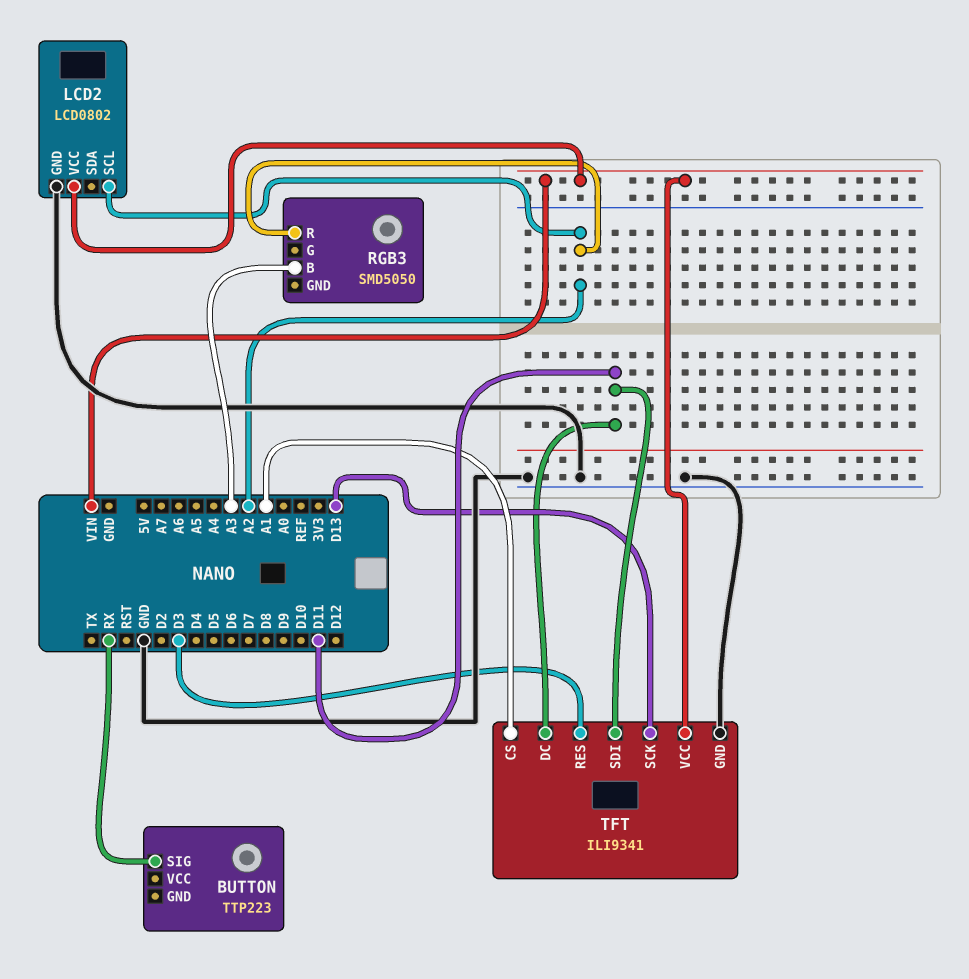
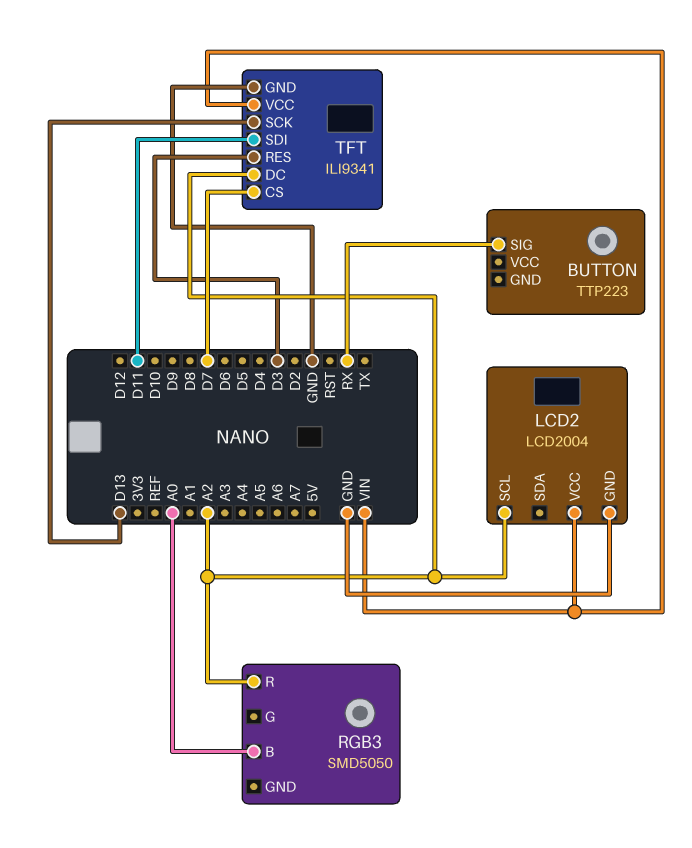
LCD2: LCD0802 -> LCD2004
RGB3 pin B: A3 -> A0
TFT pin CS: A1 -> D7
TFT pin DC: D11 -> A2

